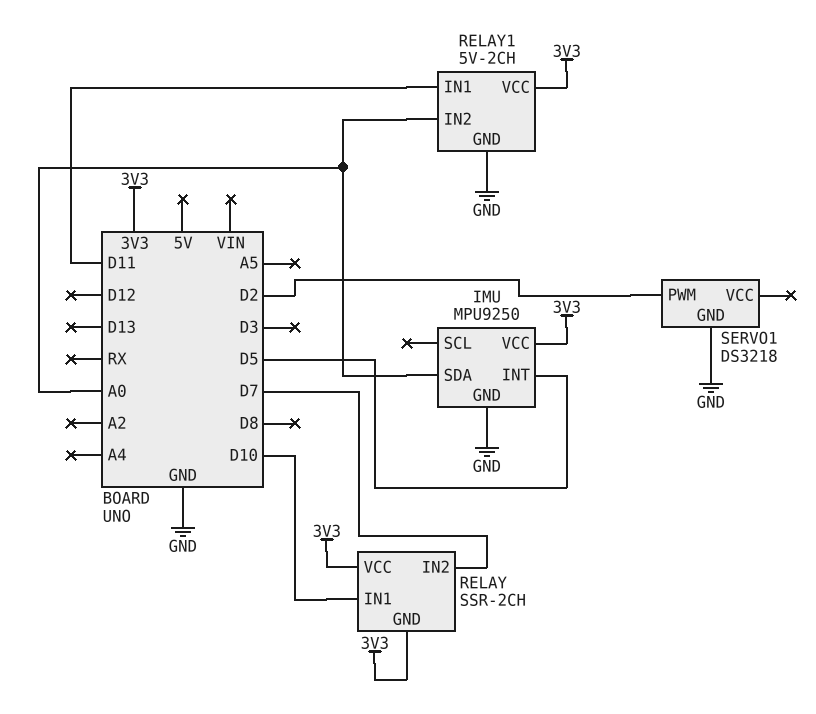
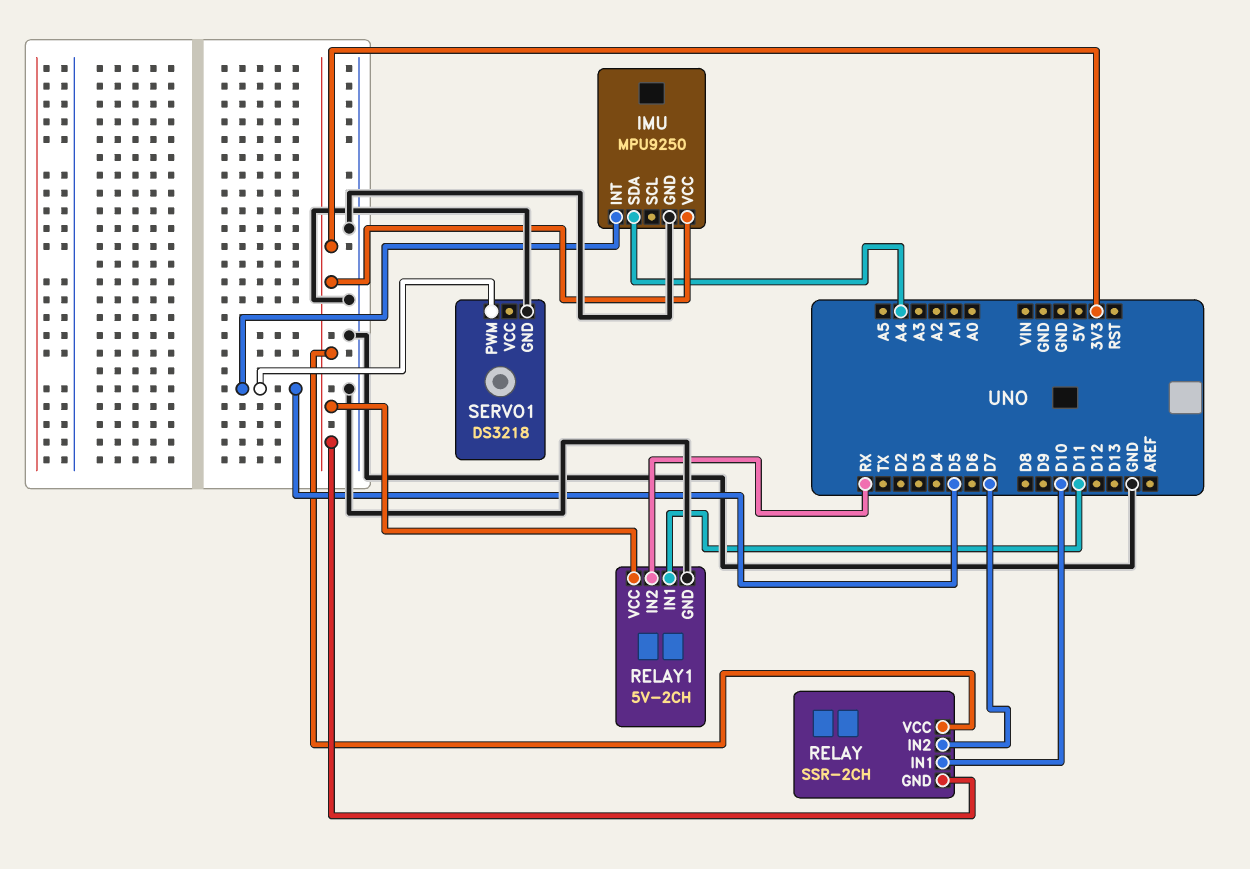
IMU pin SDA: A0 -> A4
RELAY1 pin IN2: A0 -> RX
SERVO1 pin PWM: D2 -> D5

